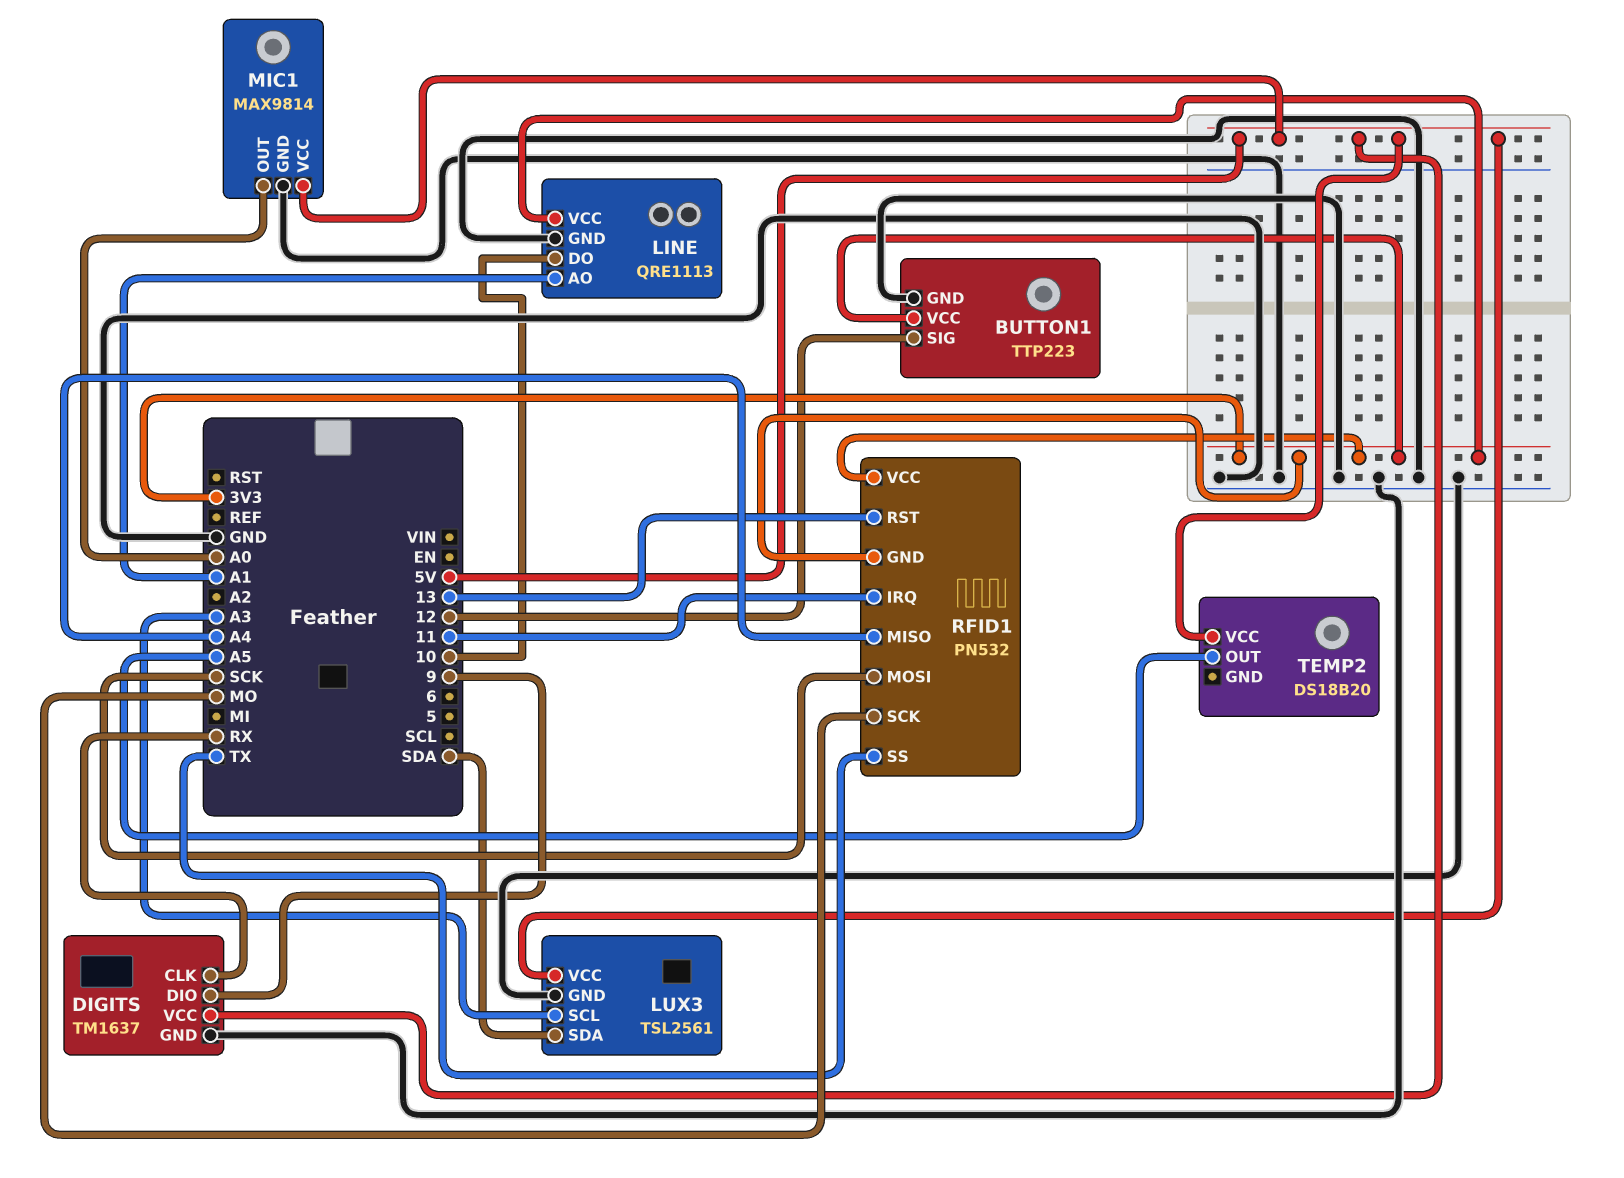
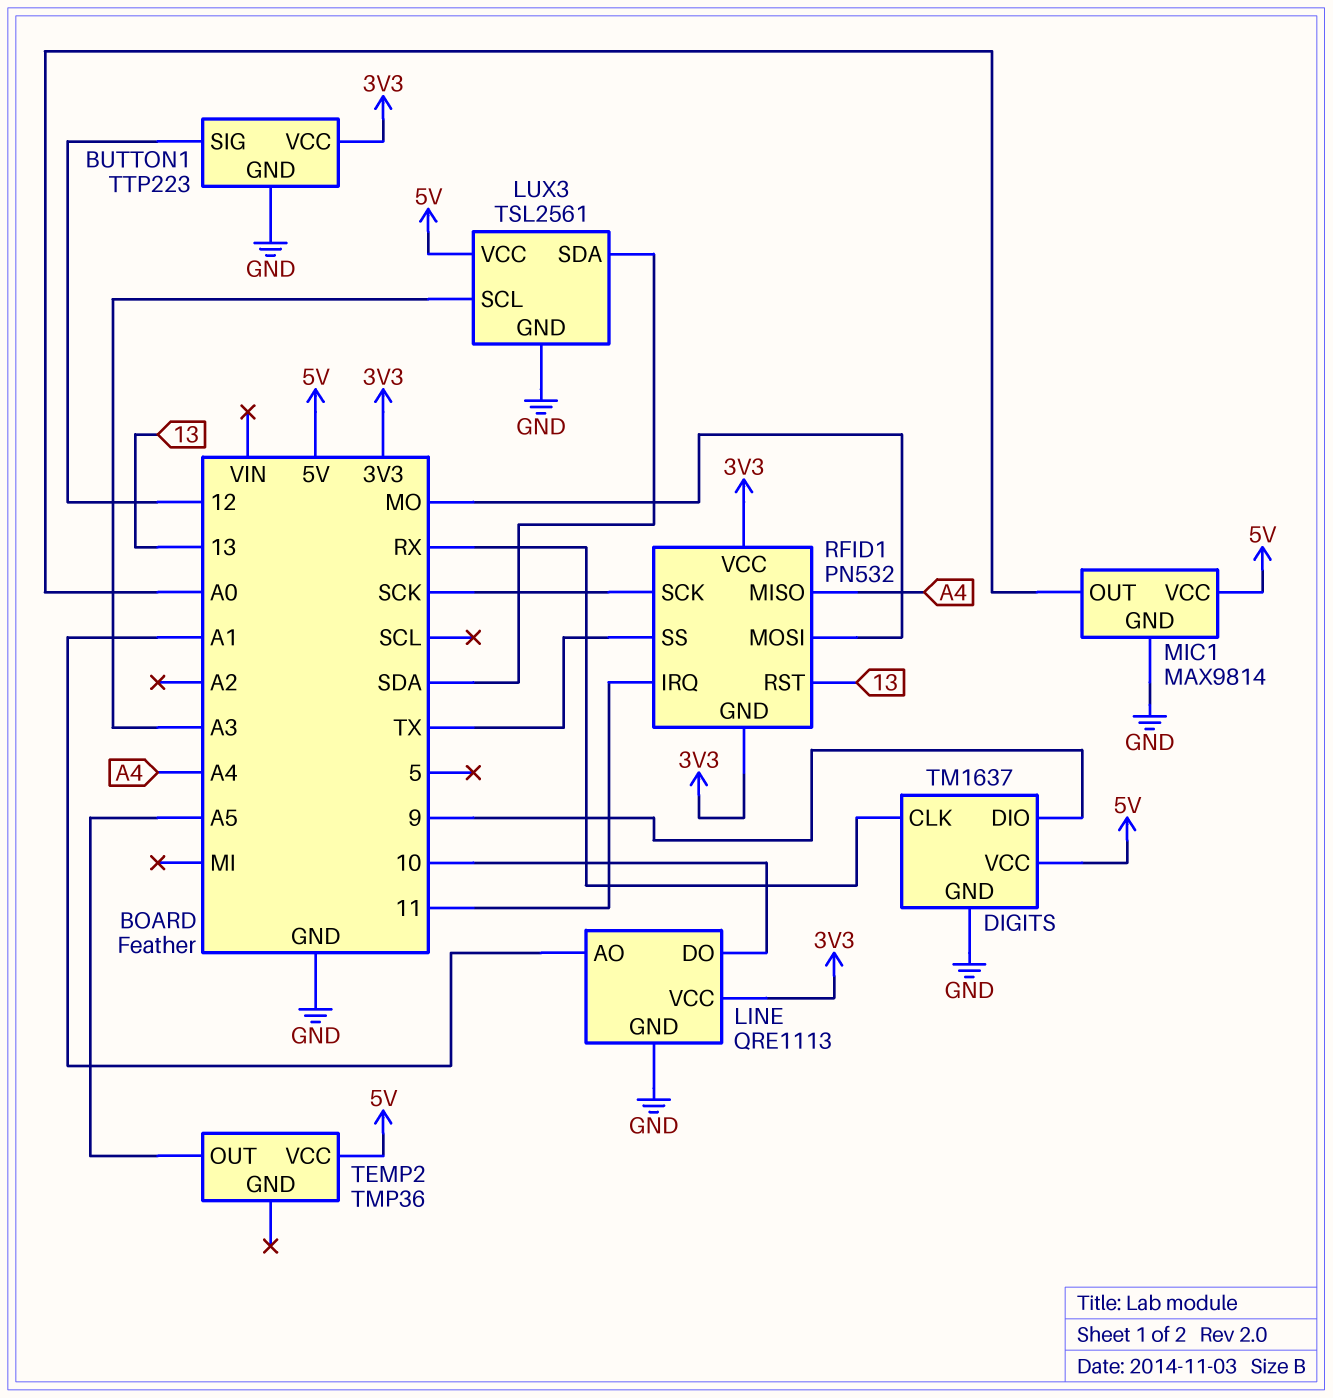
RFID1 pin MOSI: SCK -> MO
RFID1 pin SCK: MO -> SCK
TEMP2: DS18B20 -> TMP36

